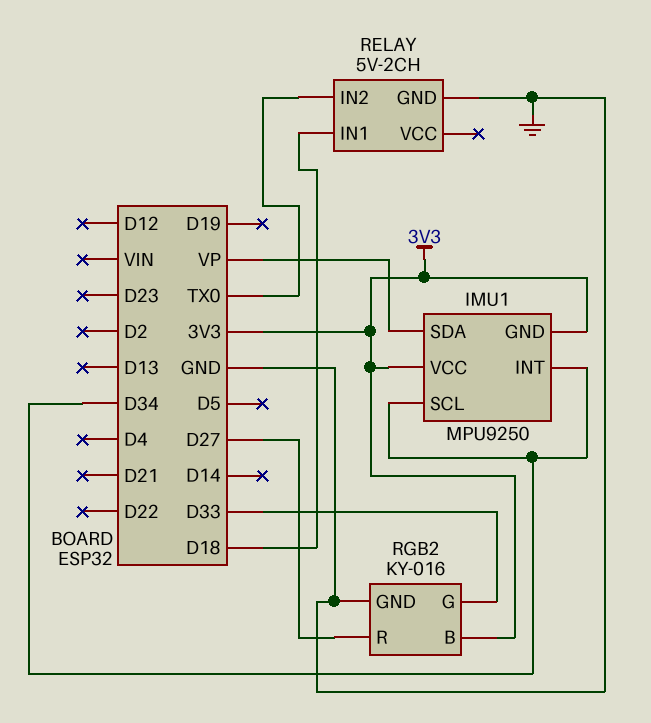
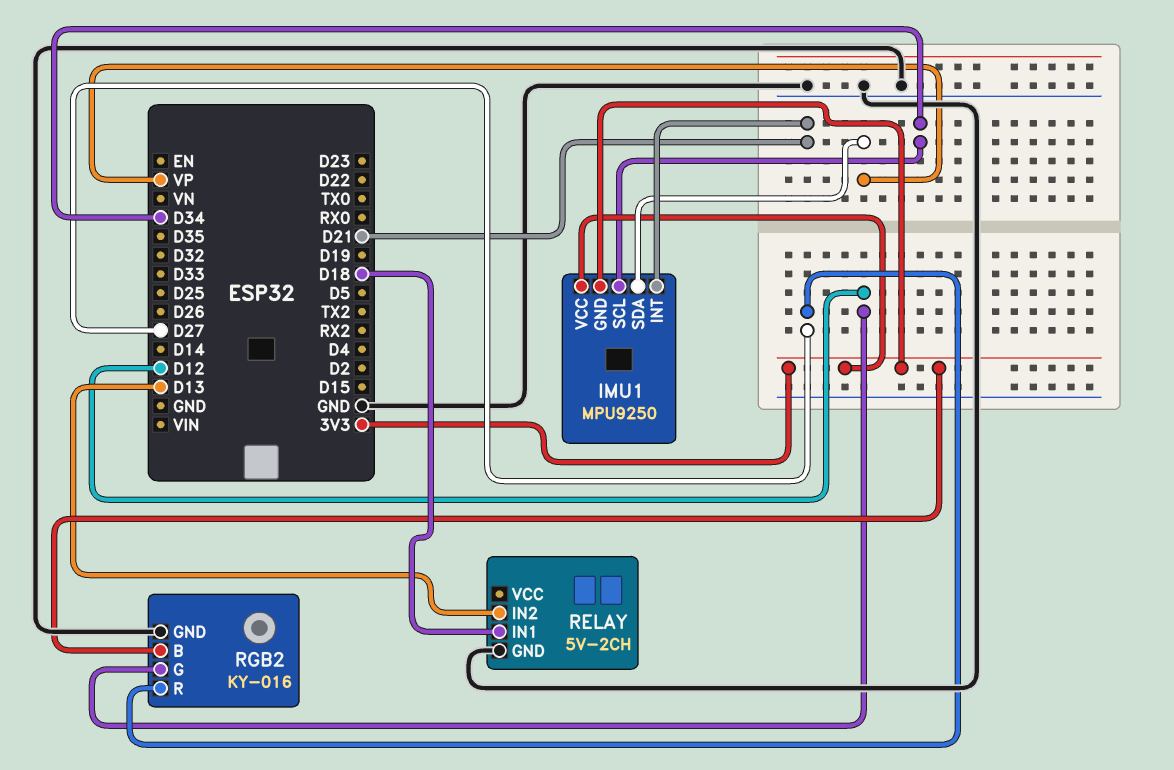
IMU1 pin INT: D34 -> D21
RELAY pin IN2: TX0 -> D13
RGB2 pin G: D33 -> D12

